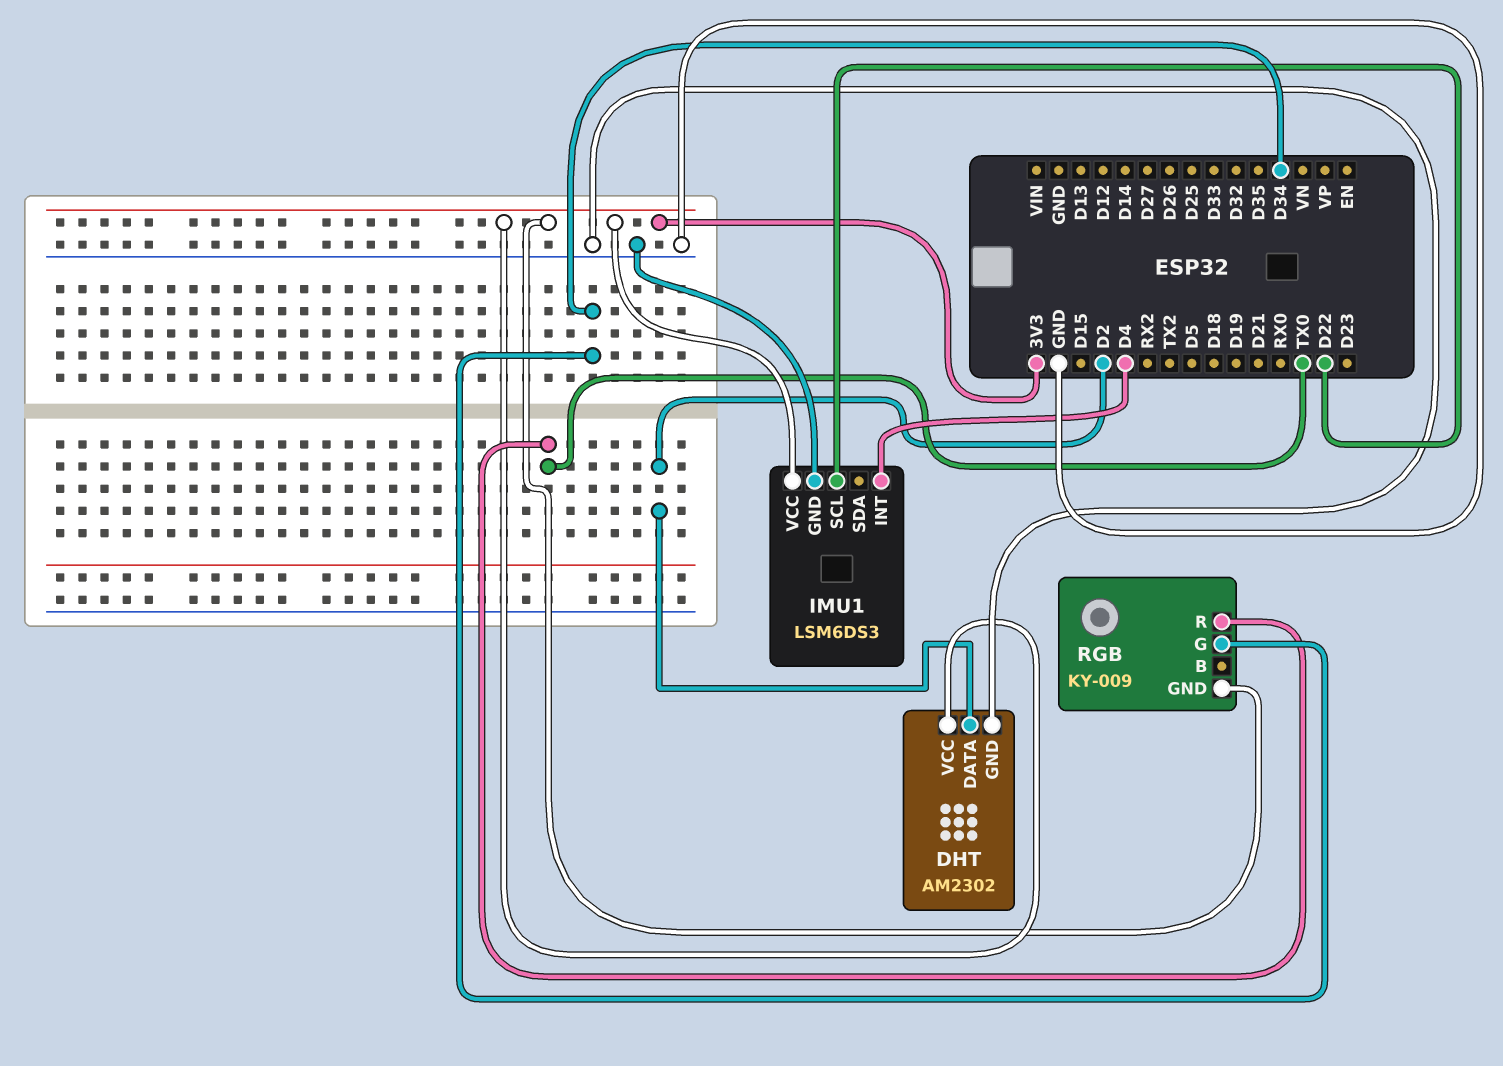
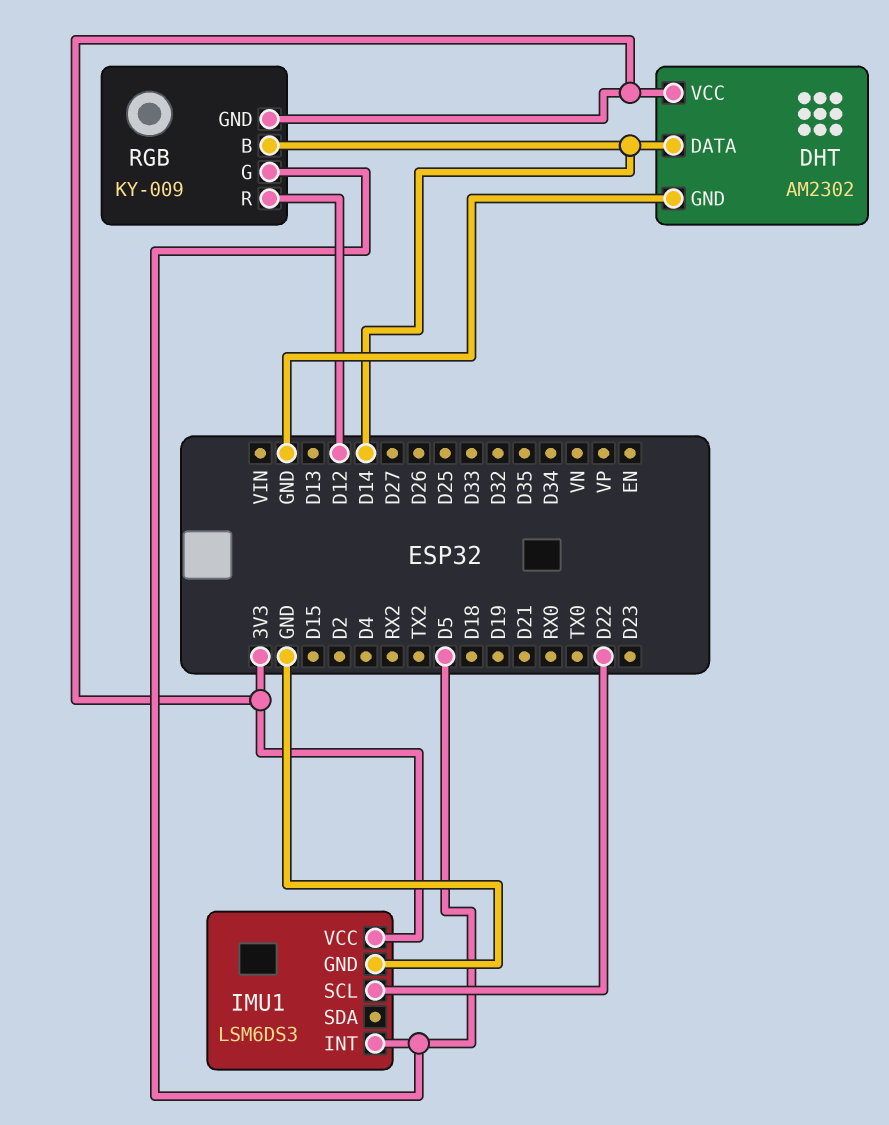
DHT pin DATA: D2 -> D14
IMU1 pin INT: D4 -> D5
RGB pin B: none -> D14
RGB pin G: D34 -> D5
RGB pin R: TX0 -> D12

